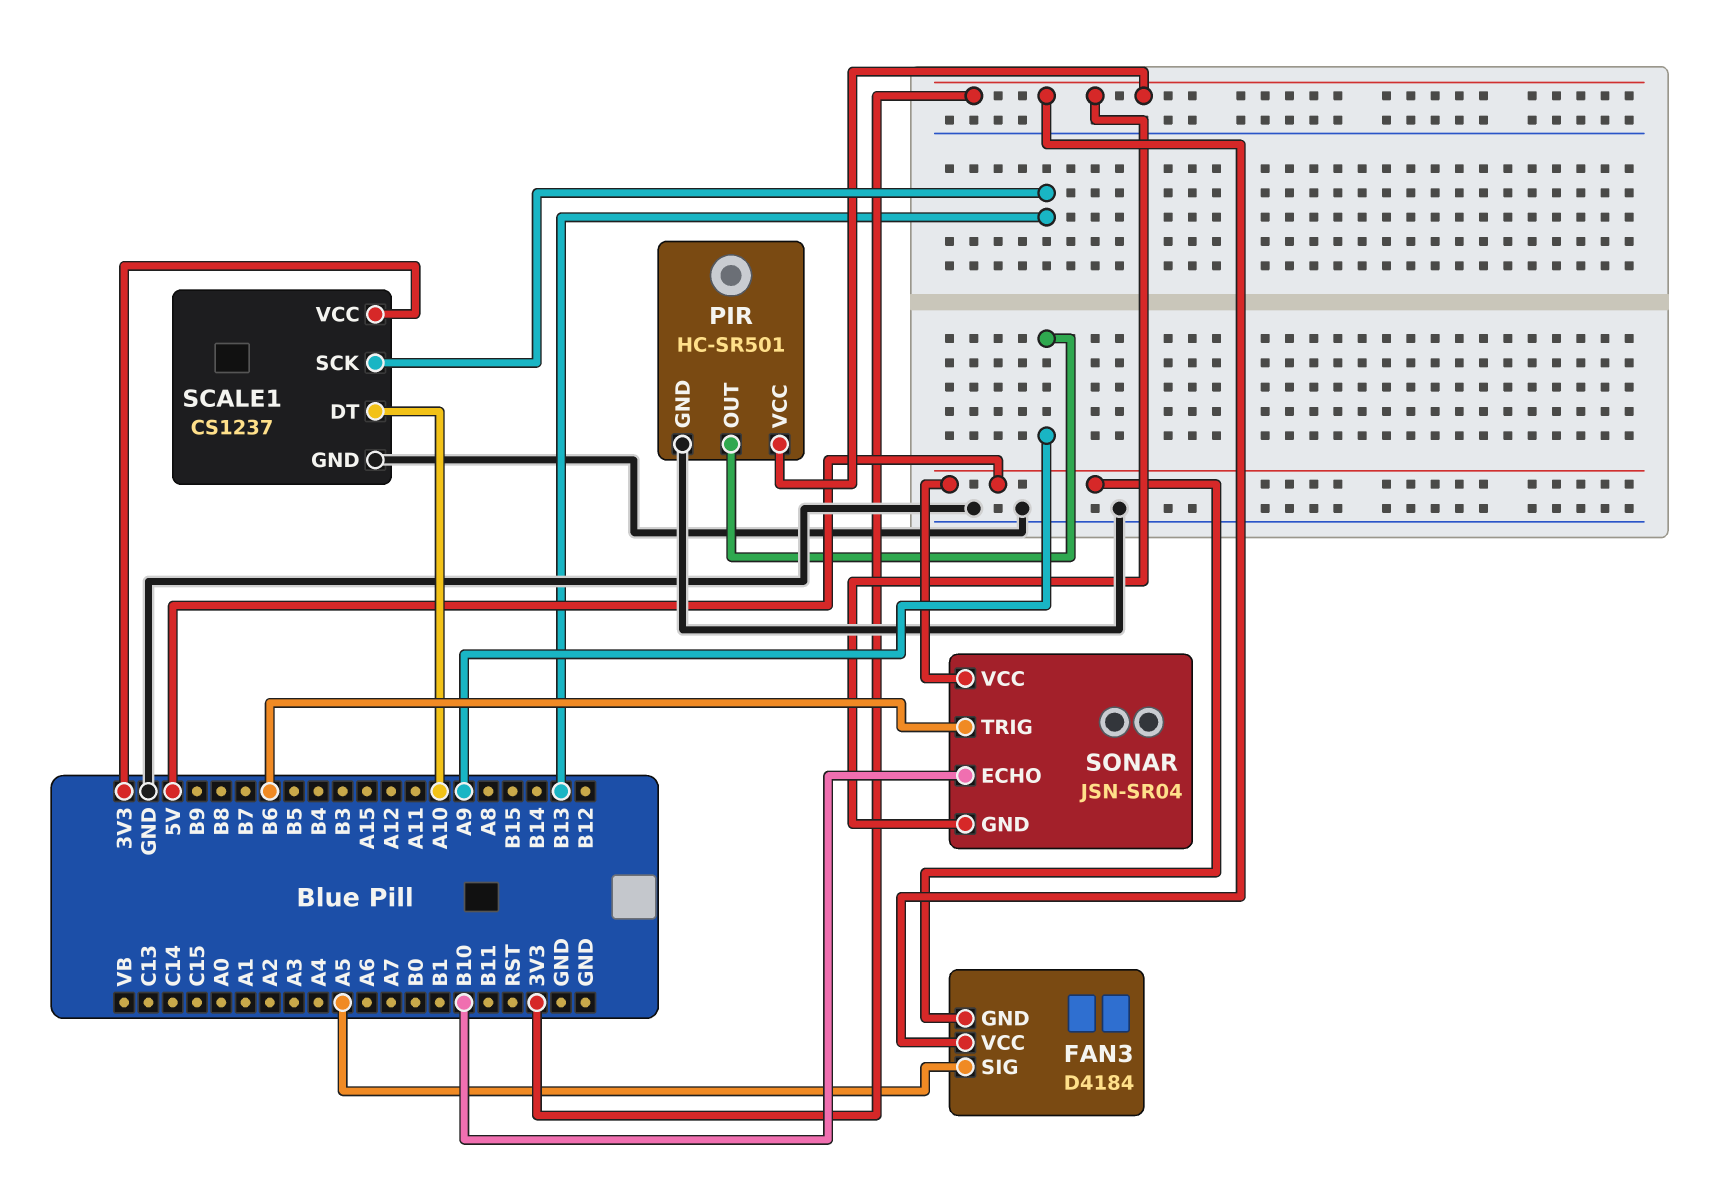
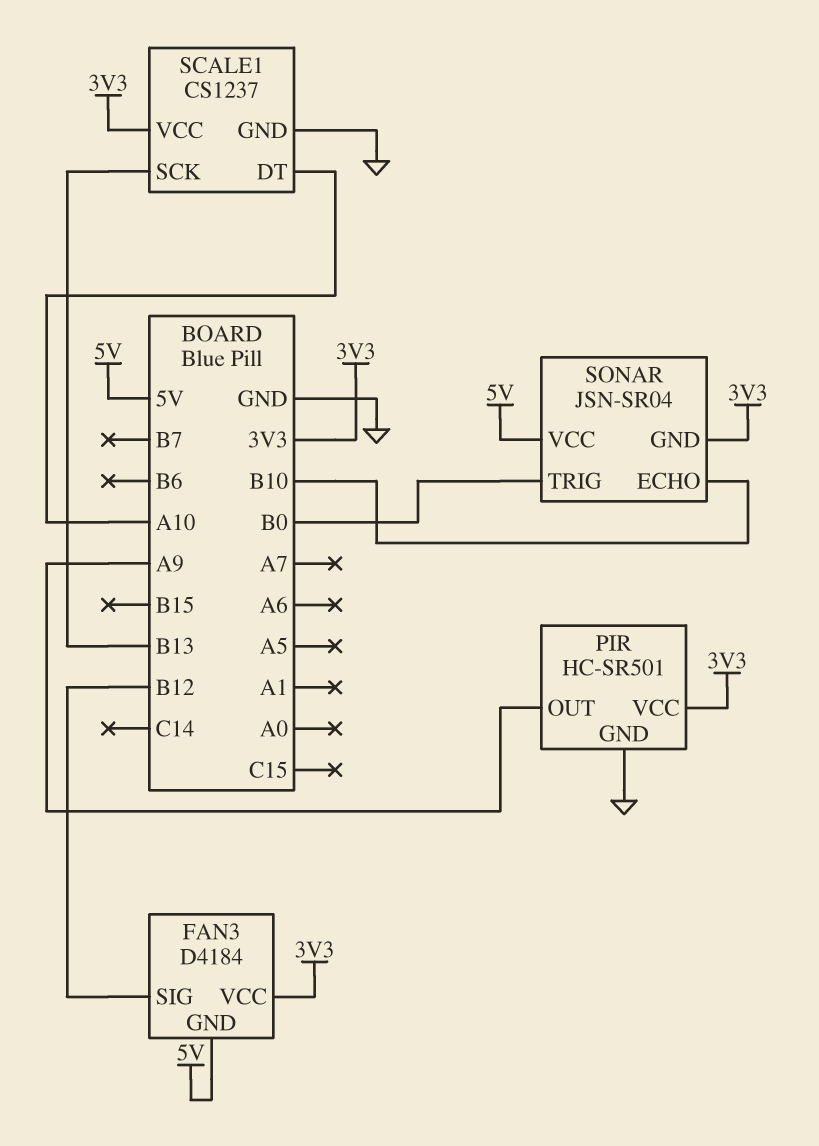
FAN3 pin SIG: A5 -> B12
SONAR pin TRIG: B6 -> B0

